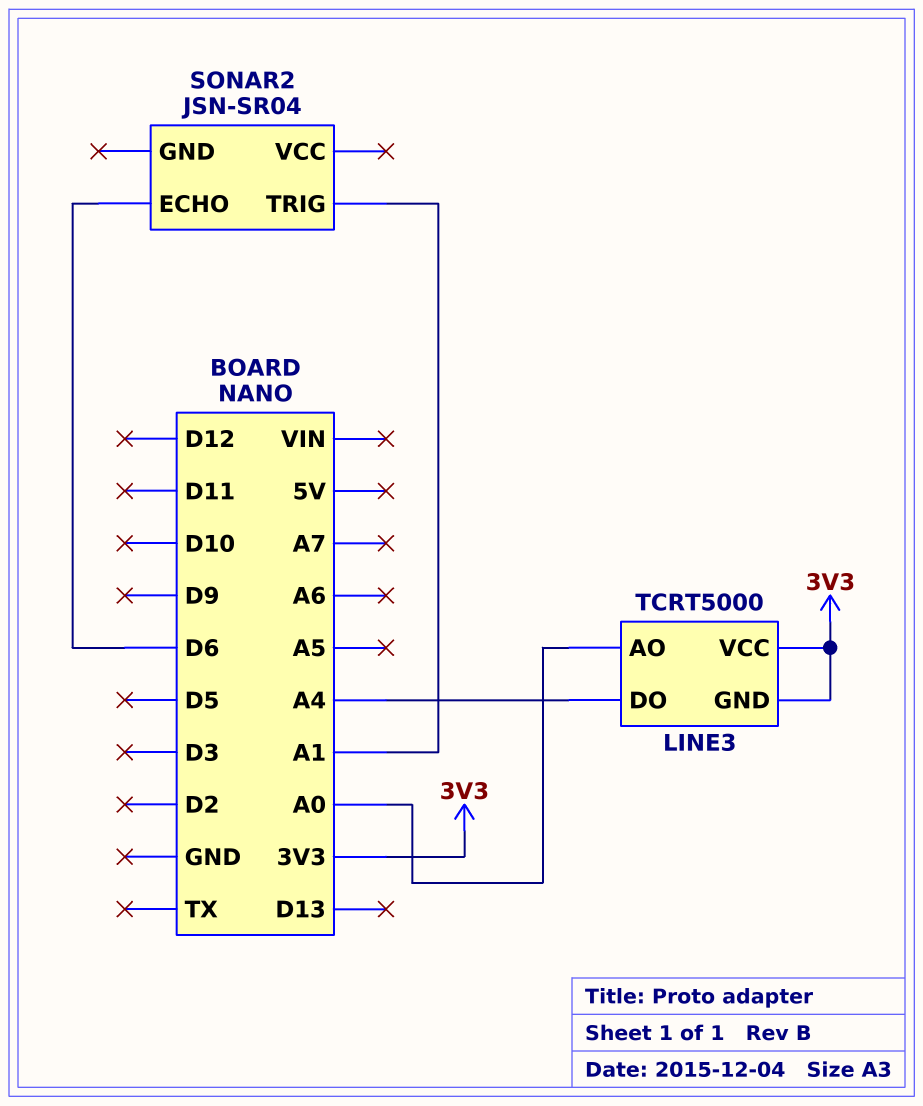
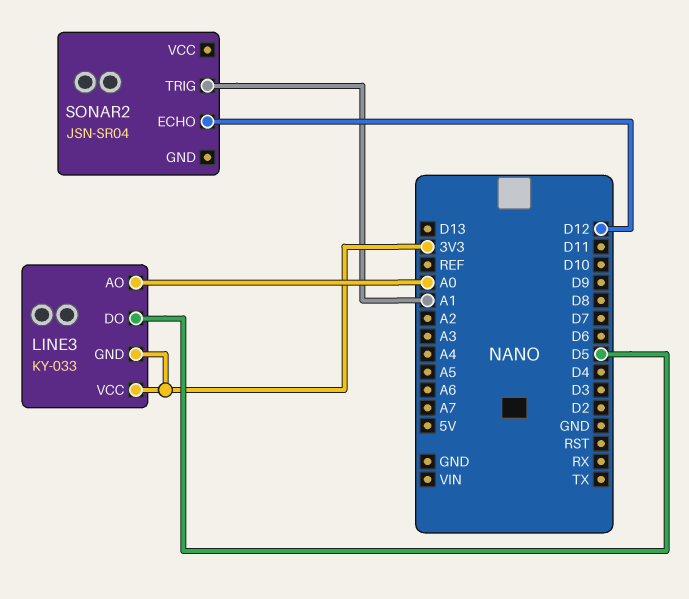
LINE3: TCRT5000 -> KY-033
LINE3 pin DO: A4 -> D5
SONAR2 pin ECHO: D6 -> D12

